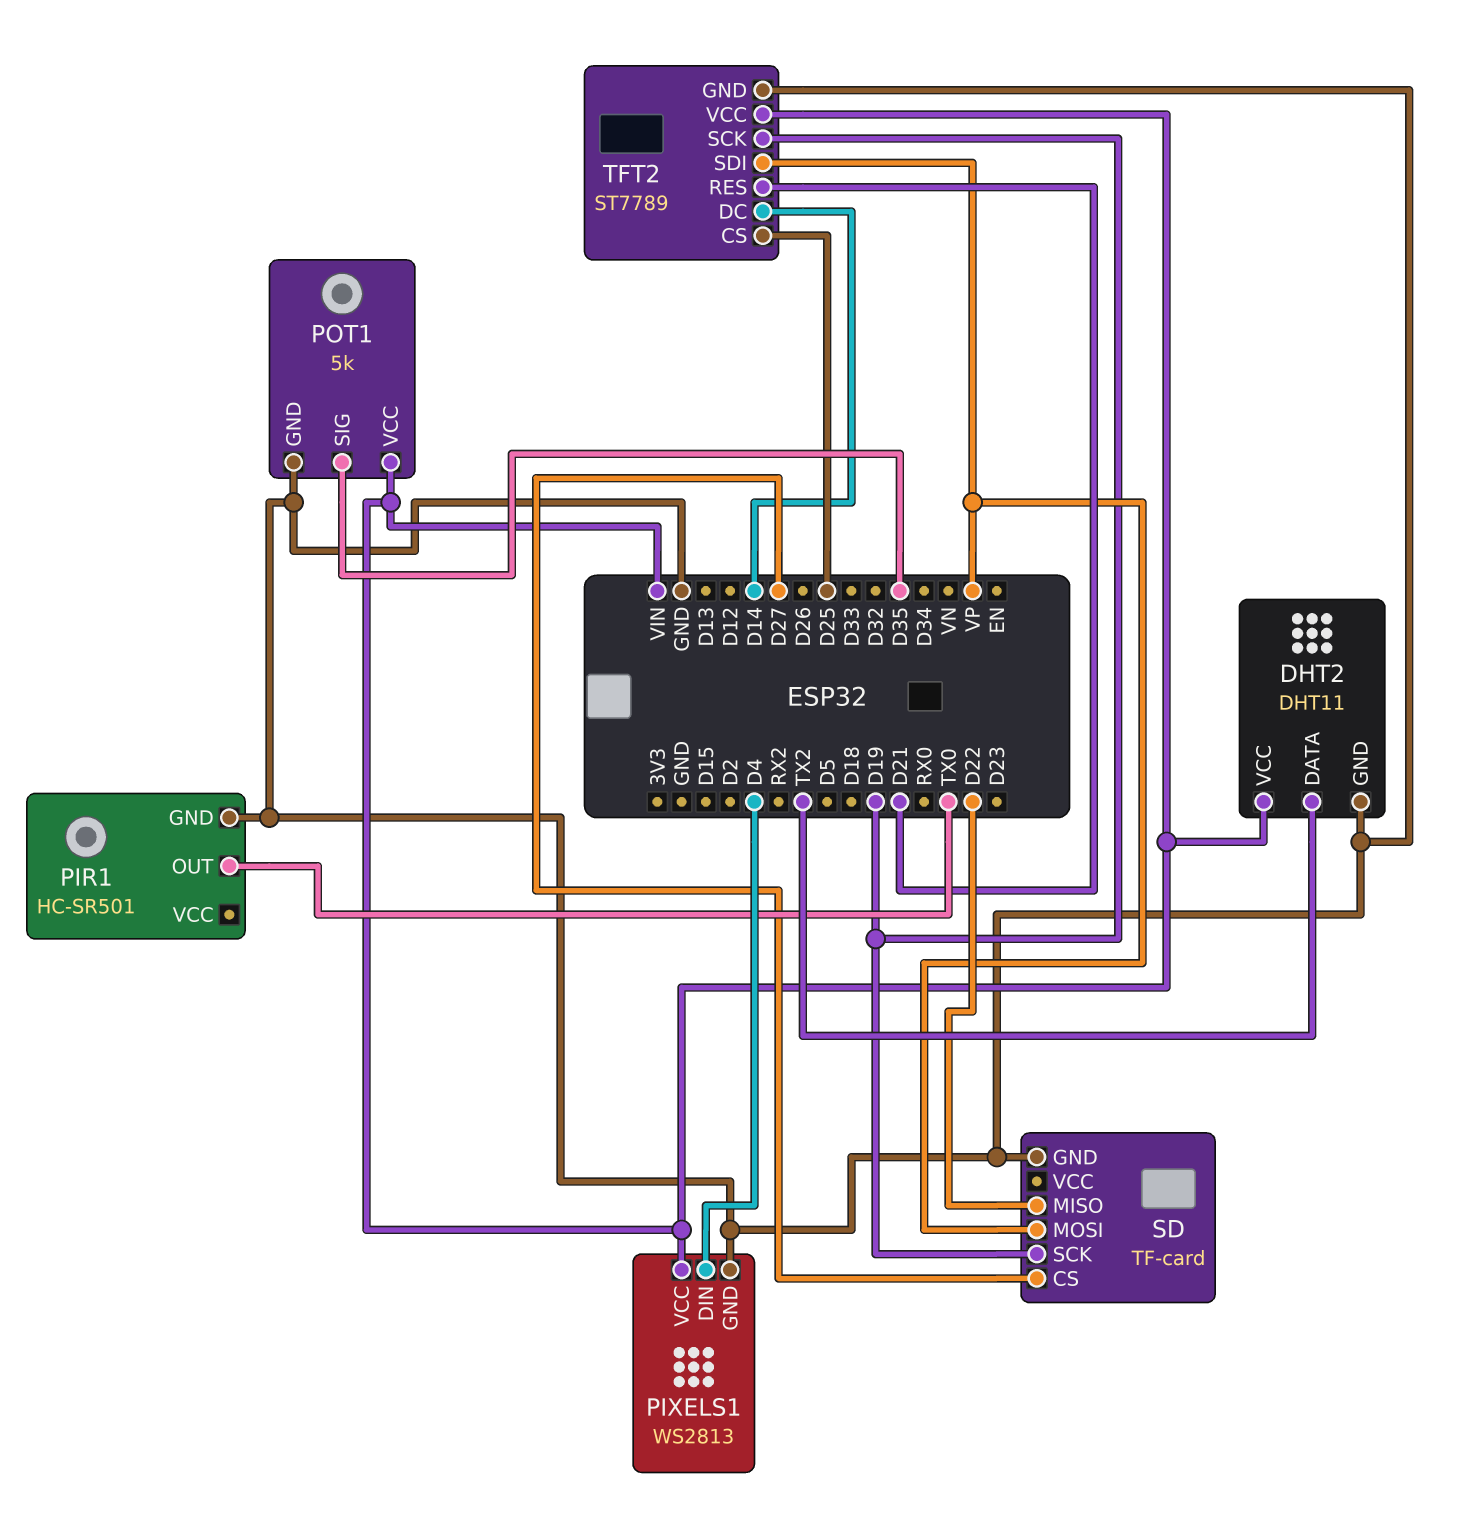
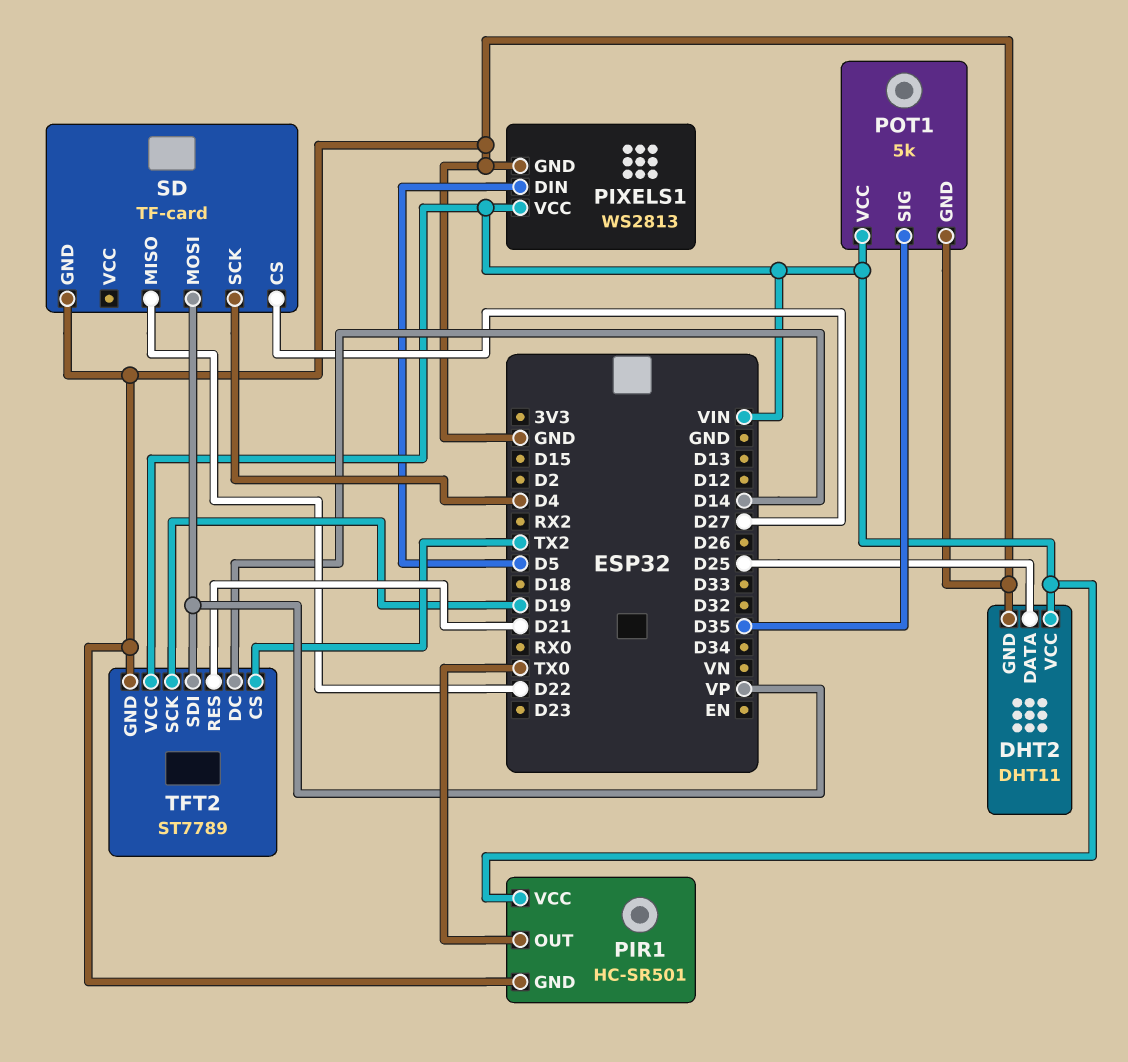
DHT2 pin DATA: TX2 -> D25
PIR1 pin VCC: none -> VIN
PIXELS1 pin DIN: D4 -> D5
SD pin SCK: D19 -> D4
TFT2 pin CS: D25 -> TX2

